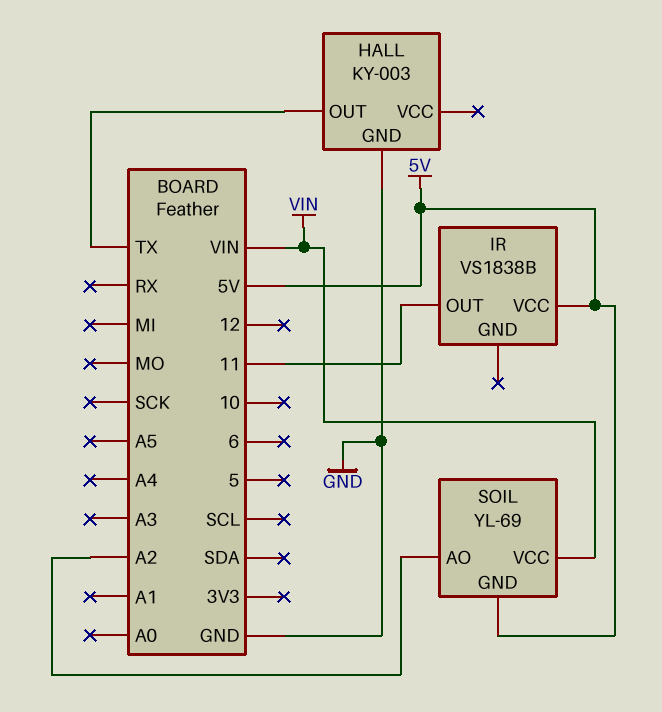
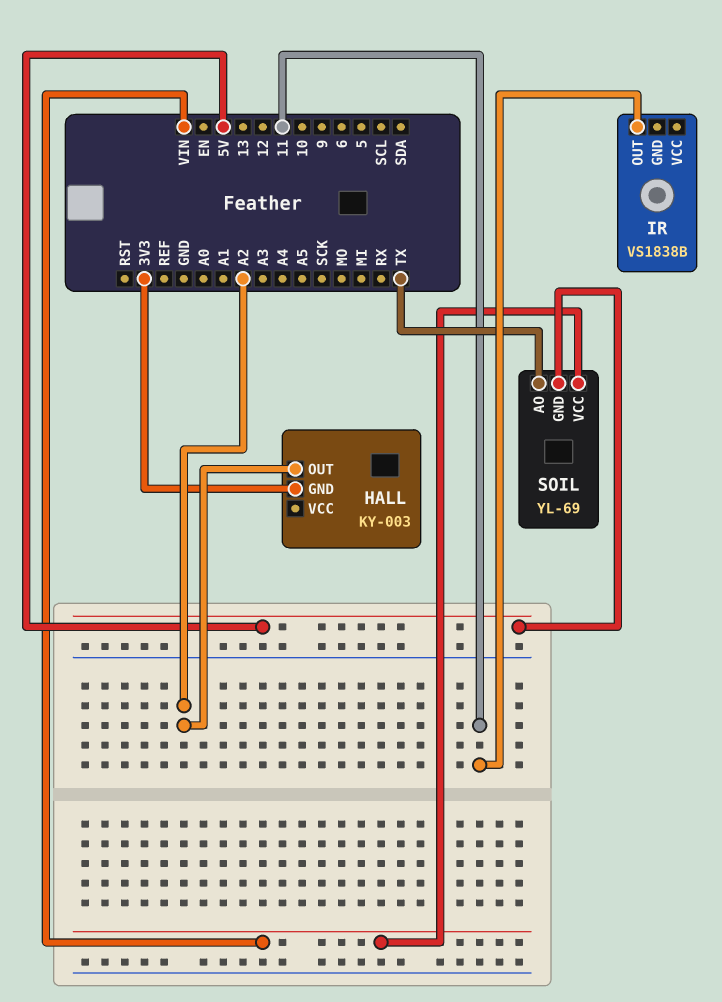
HALL pin GND: GND -> 3V3
HALL pin OUT: TX -> A2
IR pin VCC: 5V -> none
SOIL pin AO: A2 -> TX

